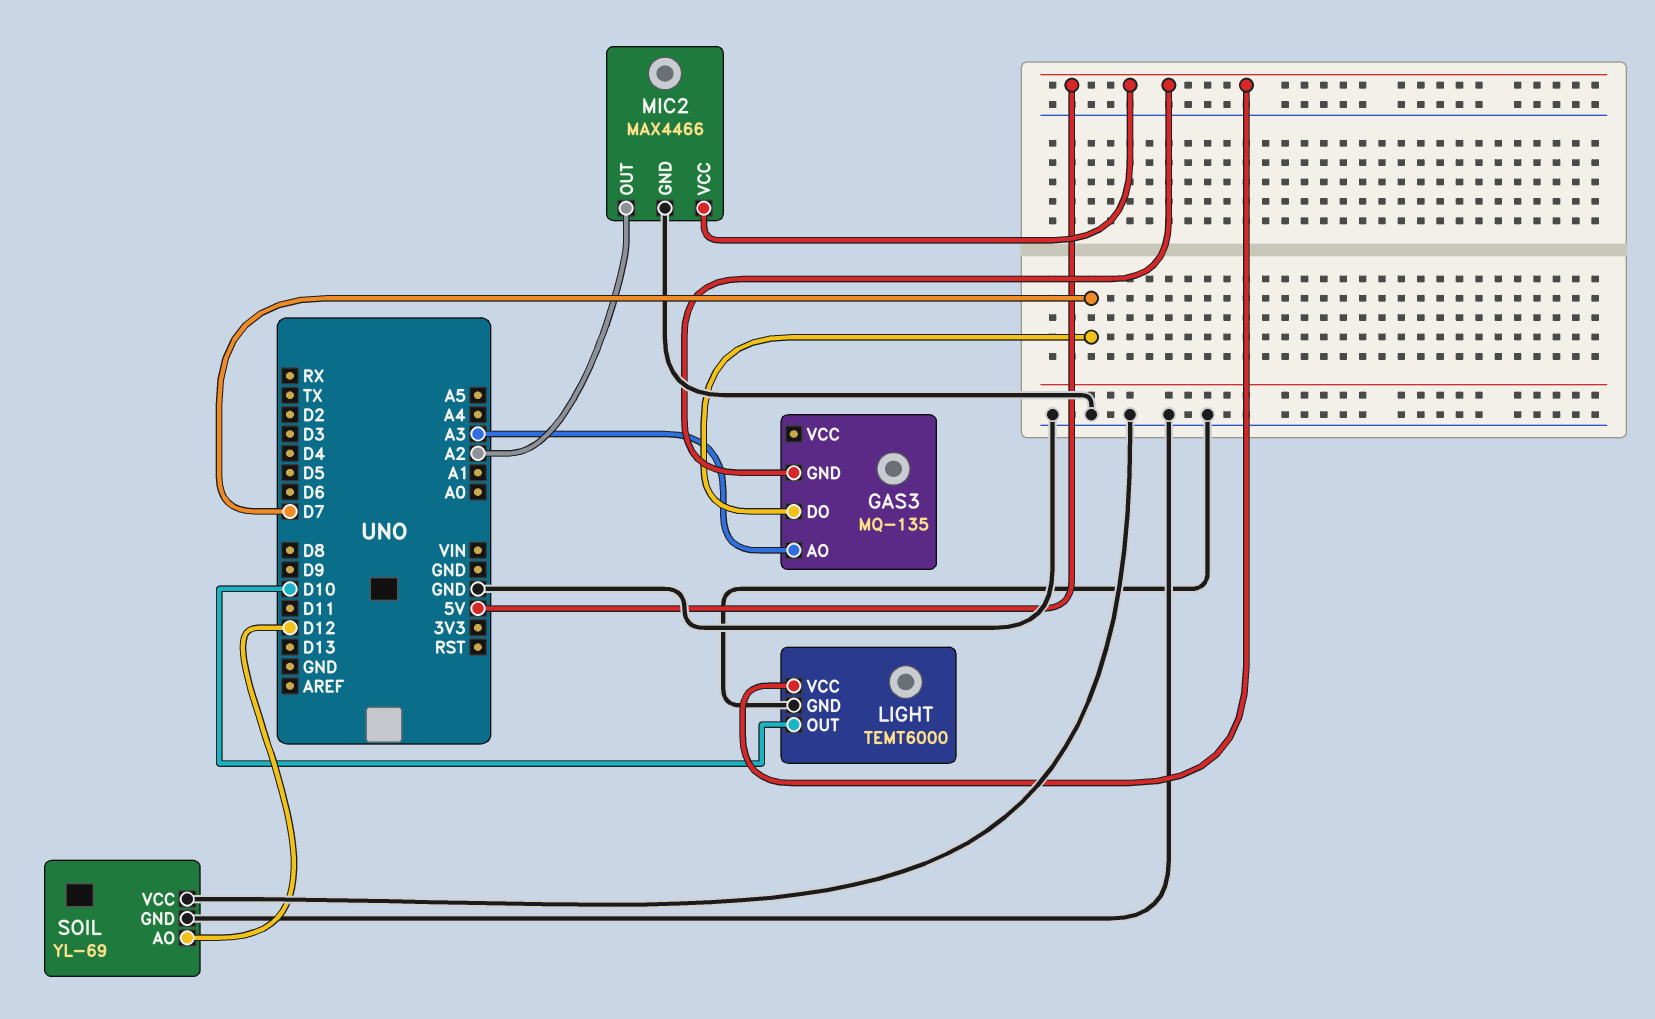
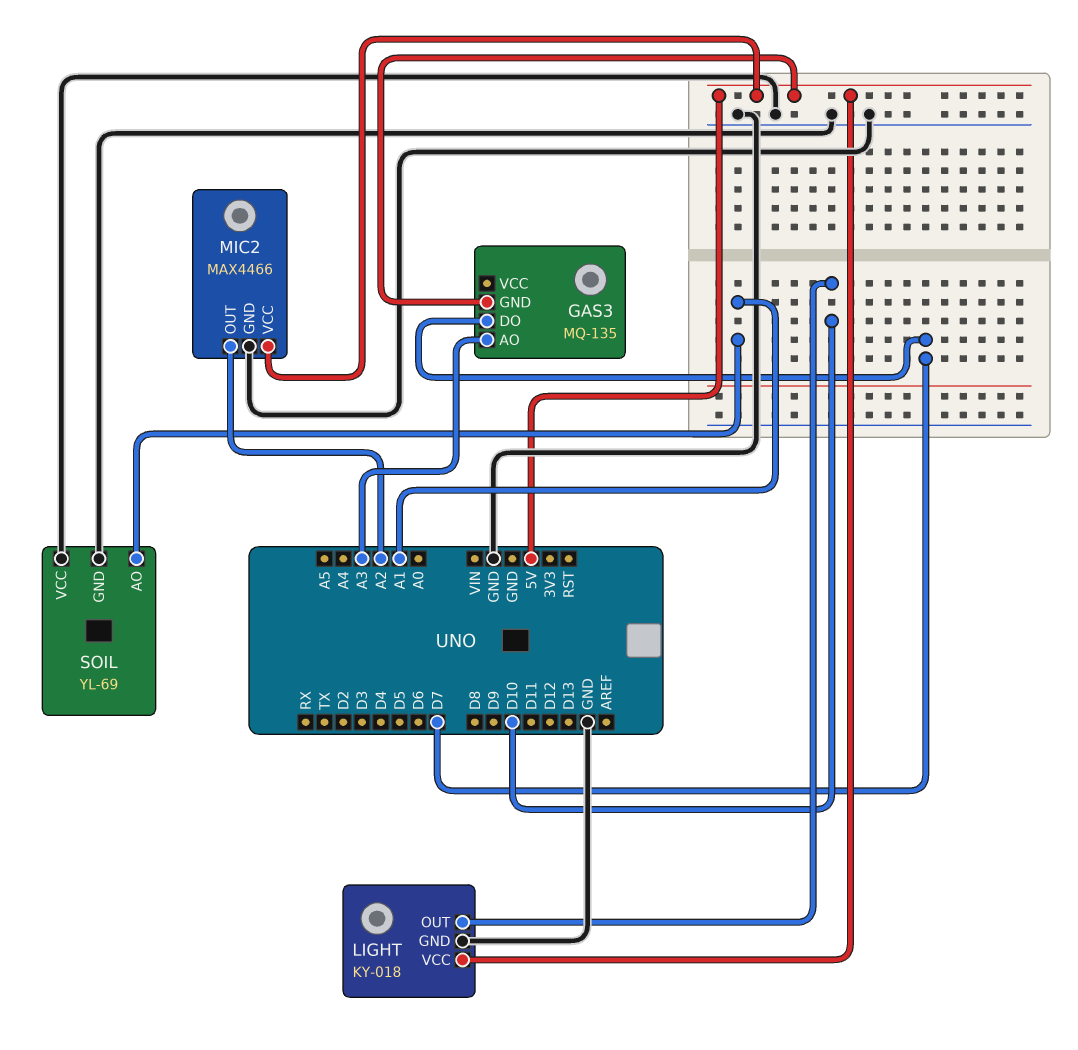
LIGHT: TEMT6000 -> KY-018
SOIL pin AO: D12 -> A1

